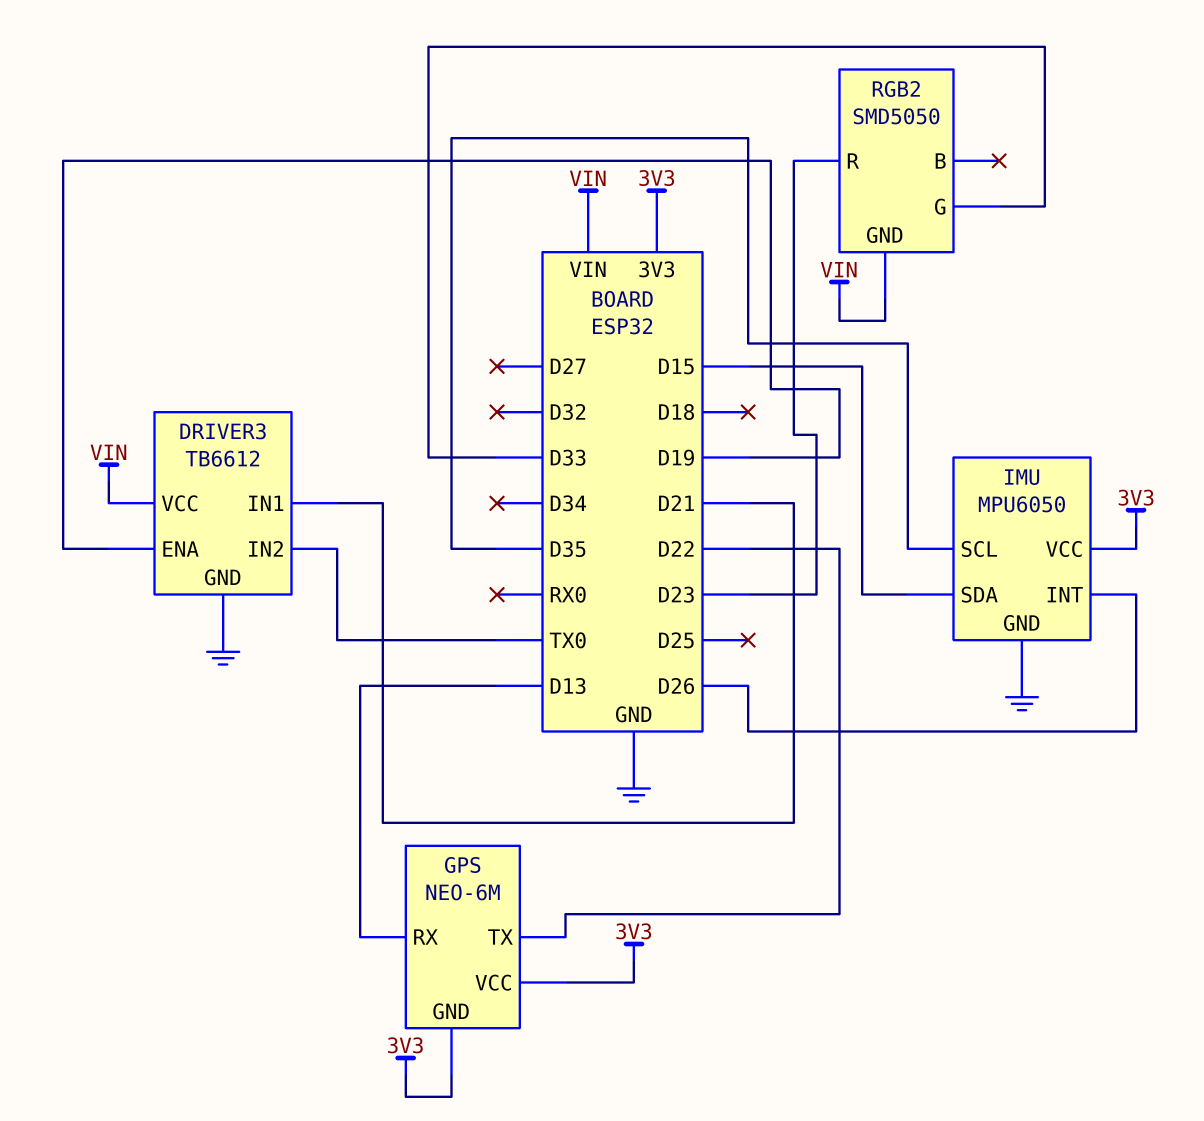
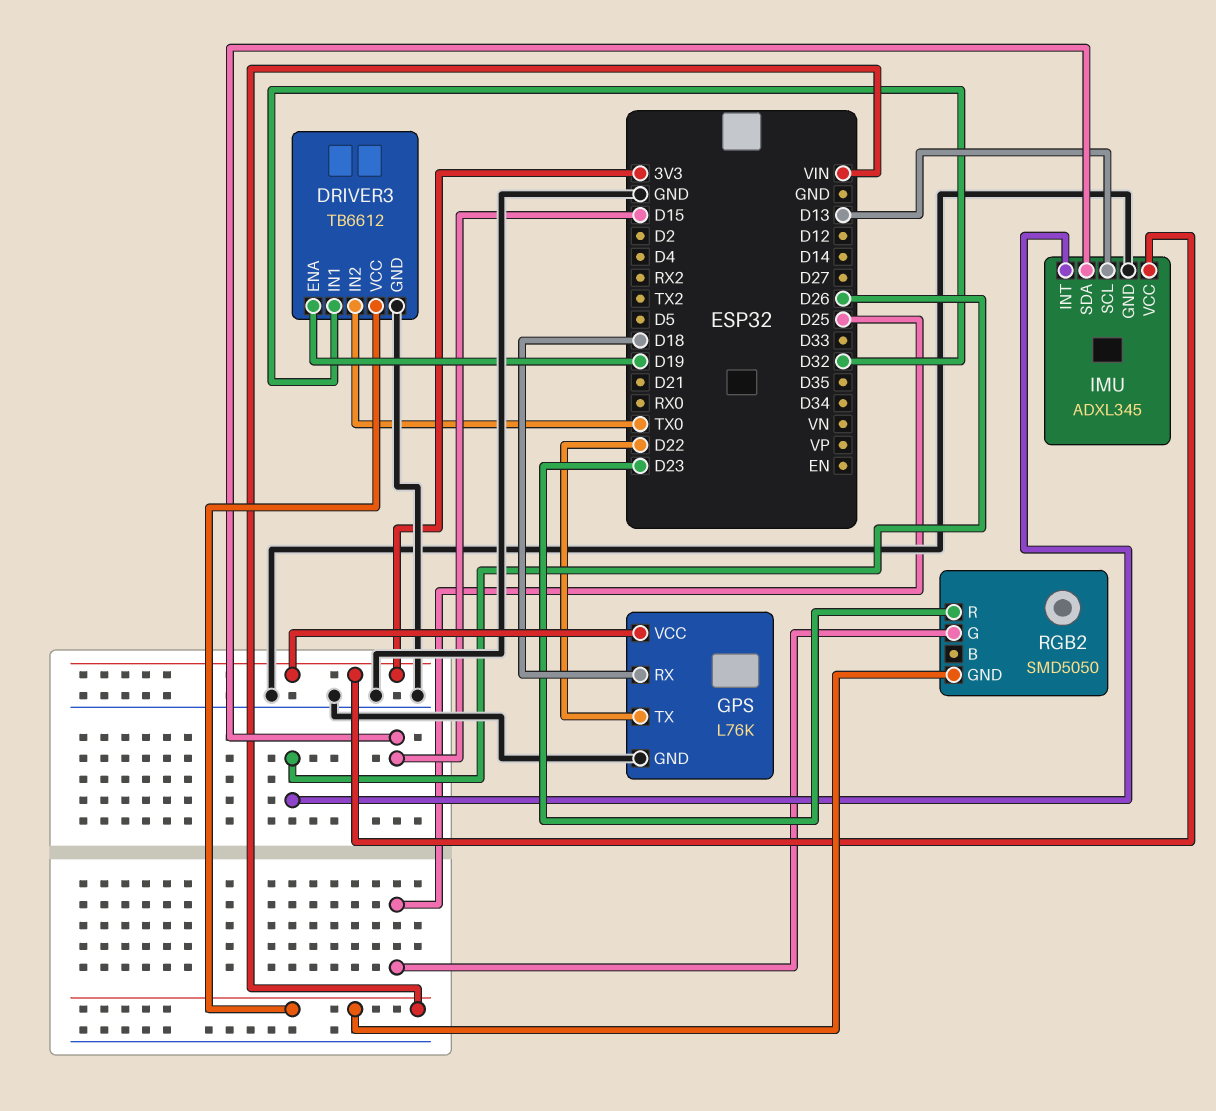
DRIVER3 pin IN1: D21 -> D32
GPS: NEO-6M -> L76K
GPS pin GND: 3V3 -> GND
GPS pin RX: D13 -> D18
IMU: MPU6050 -> ADXL345
IMU pin SCL: D35 -> D13
RGB2 pin G: D33 -> D25

